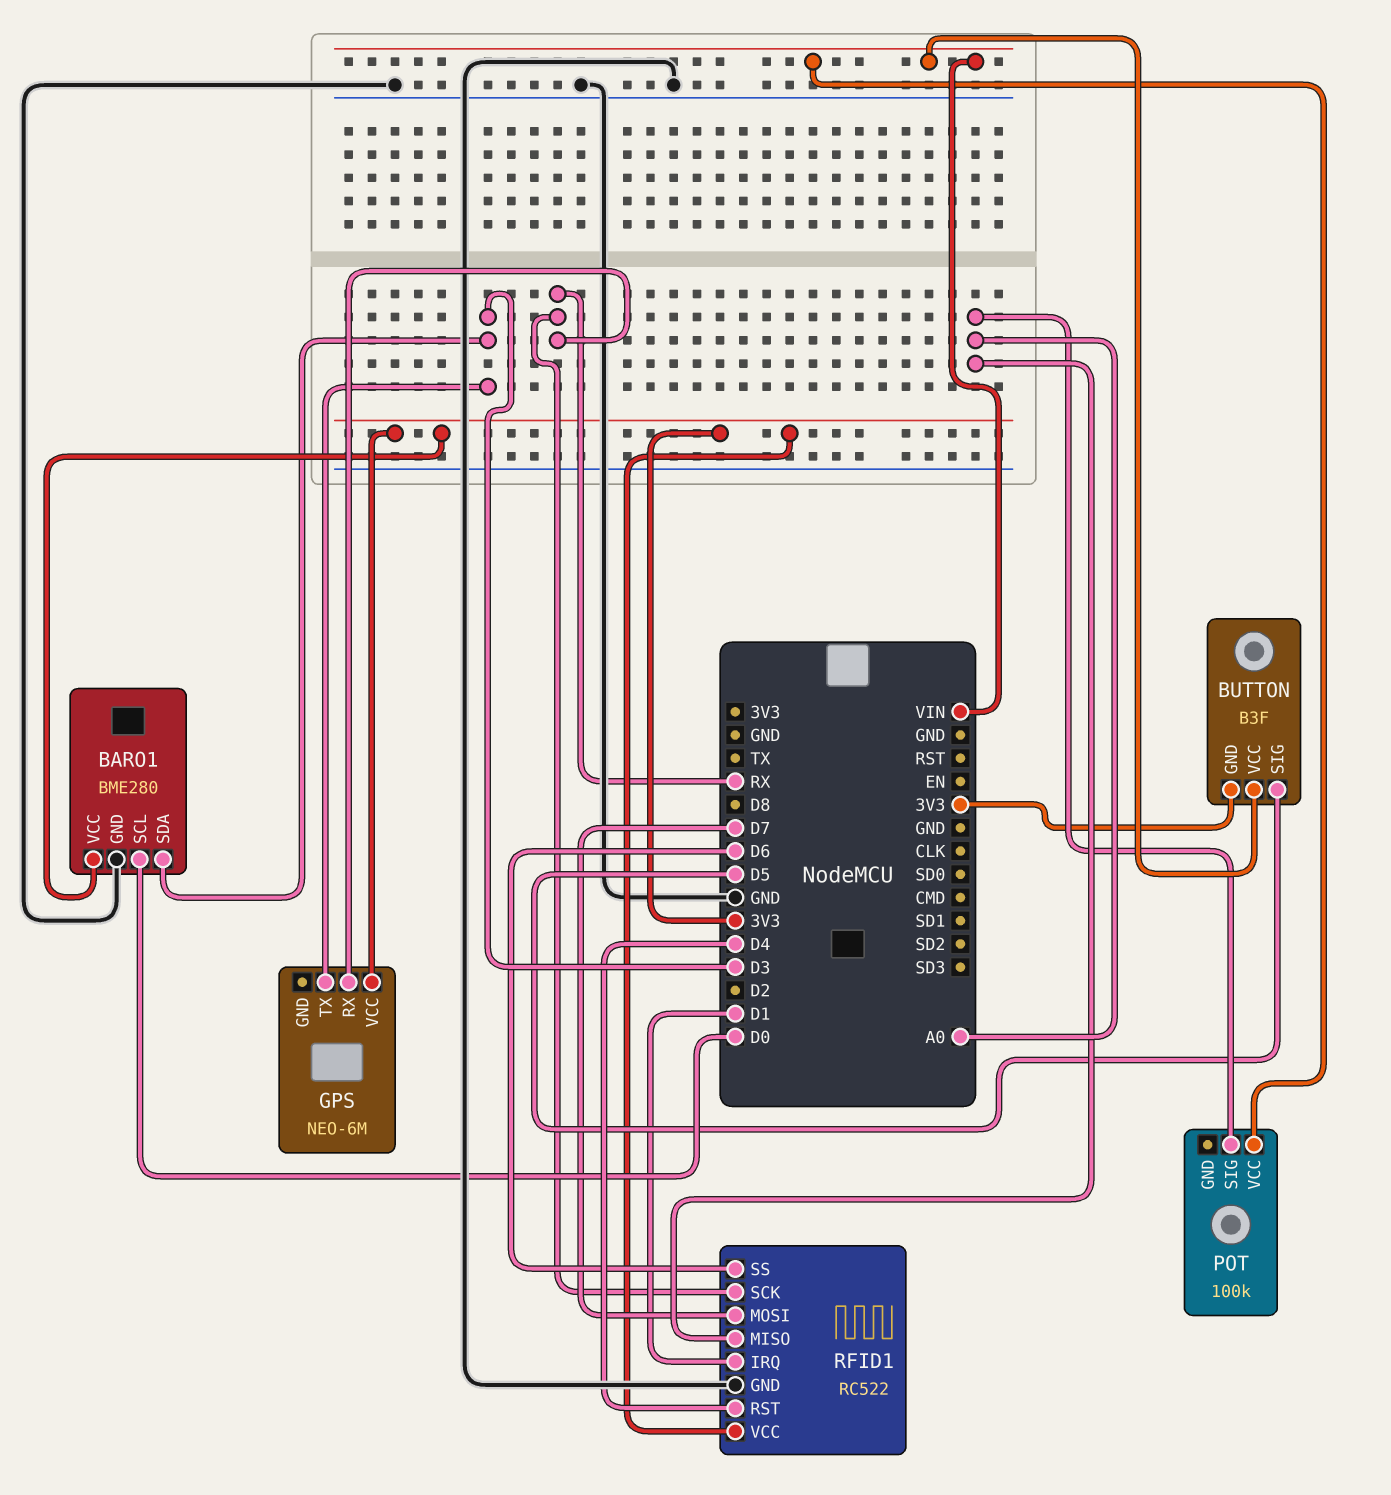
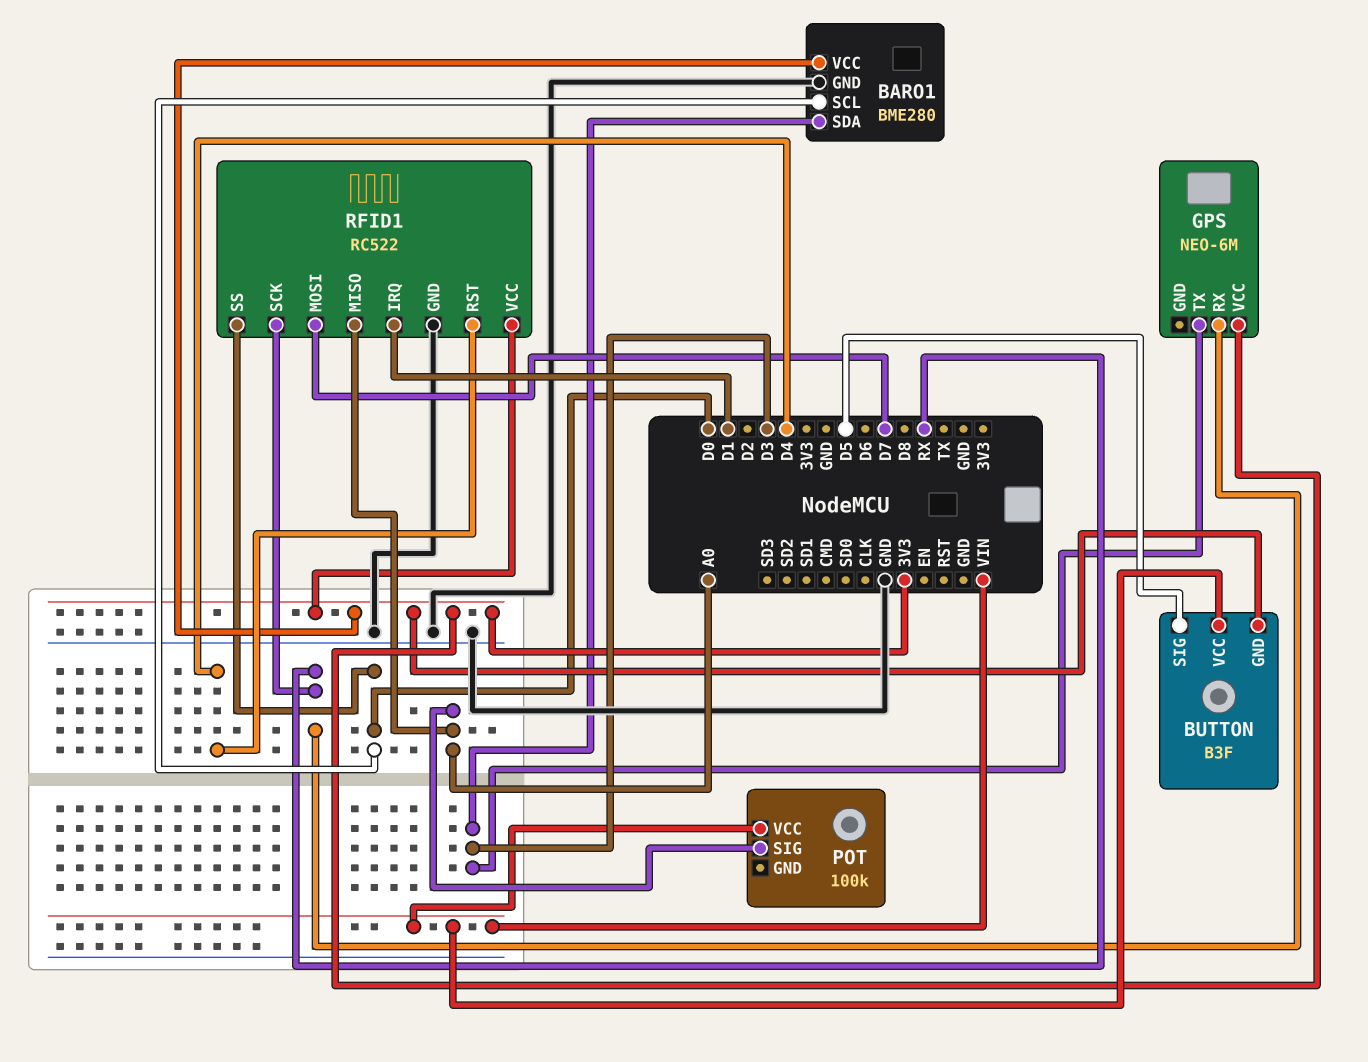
RFID1 pin SS: D6 -> D0

